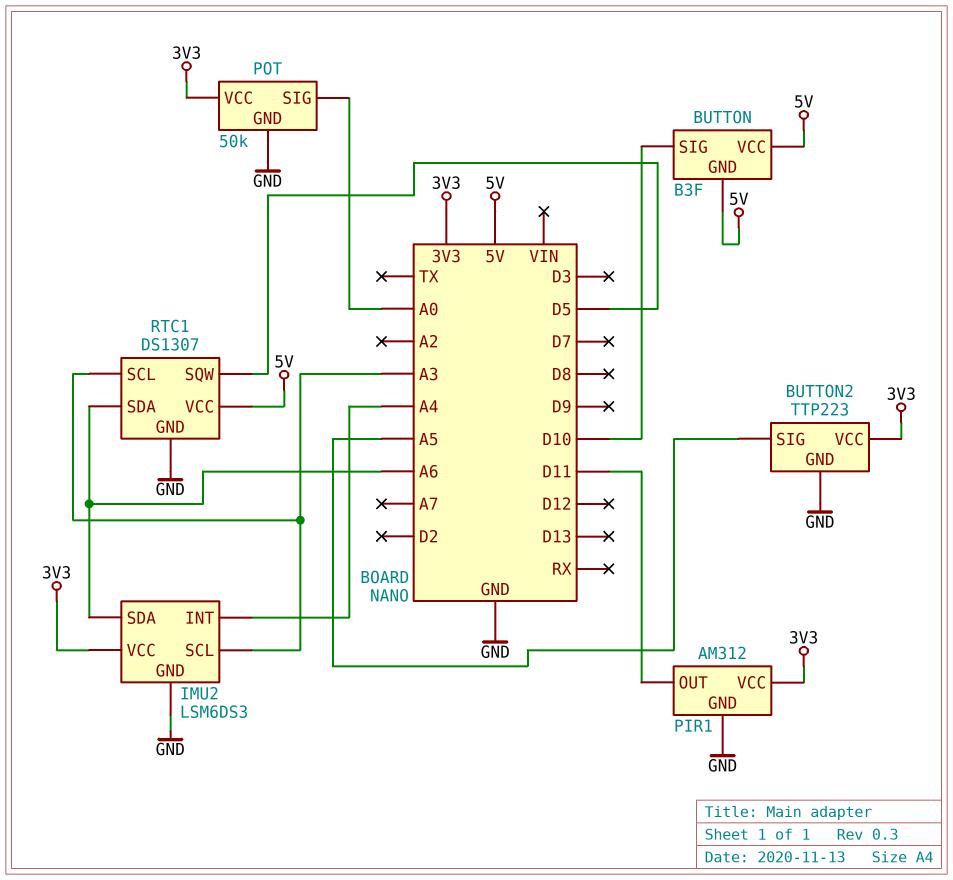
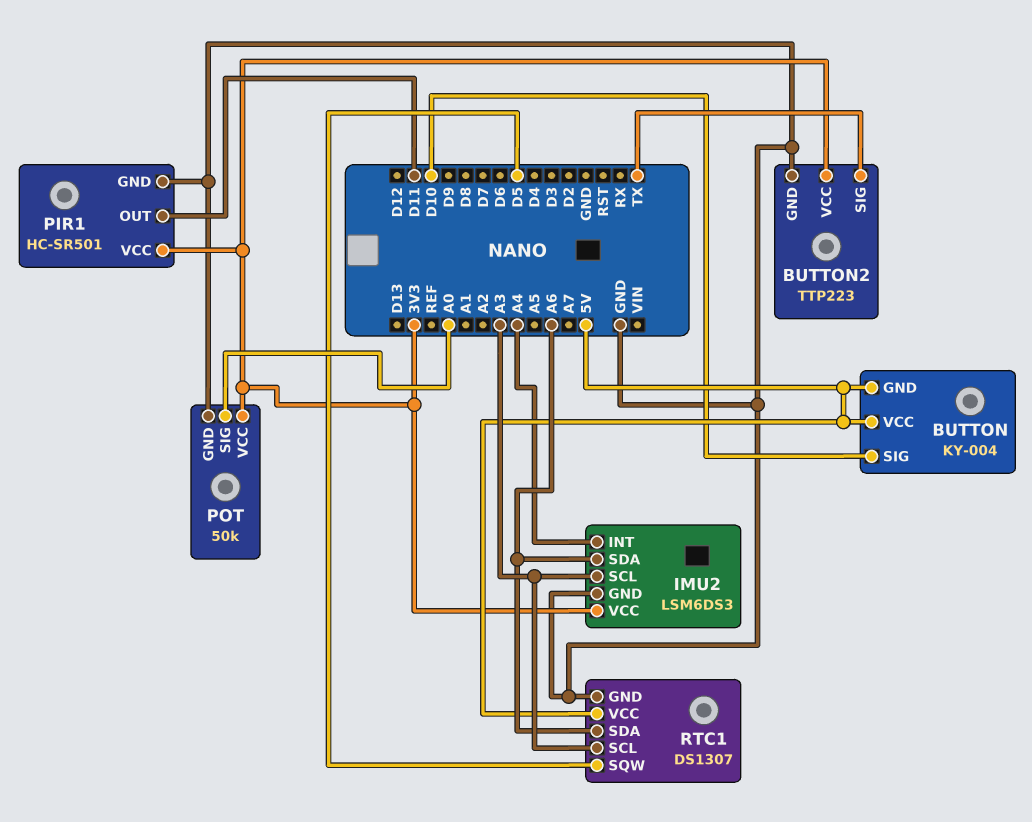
BUTTON: B3F -> KY-004
BUTTON2 pin SIG: A5 -> TX
PIR1: AM312 -> HC-SR501

